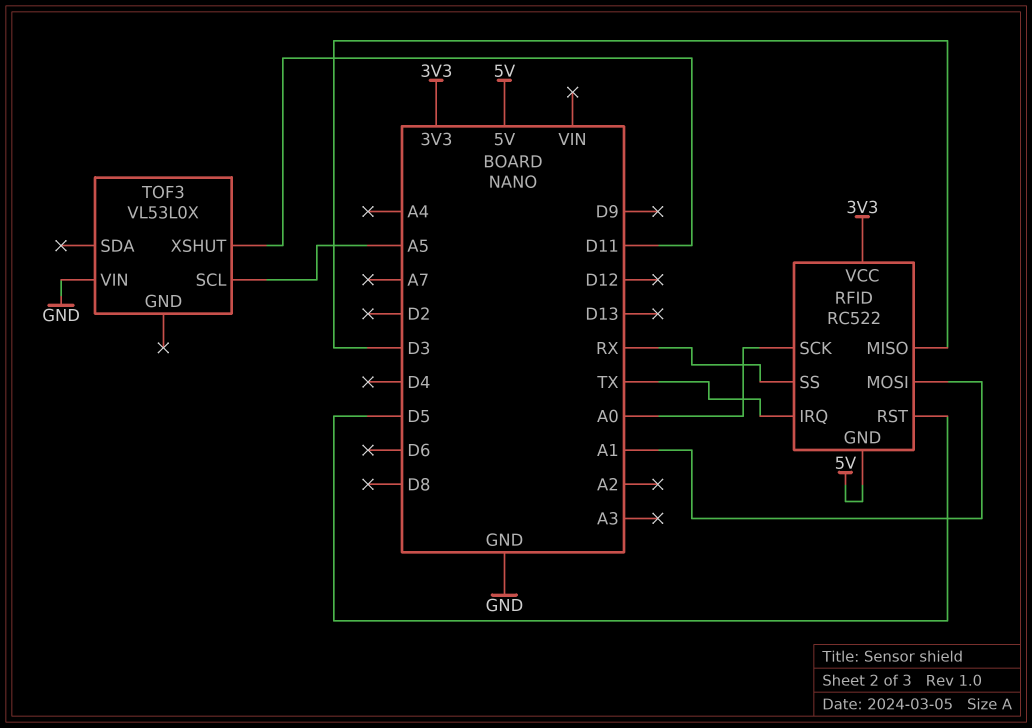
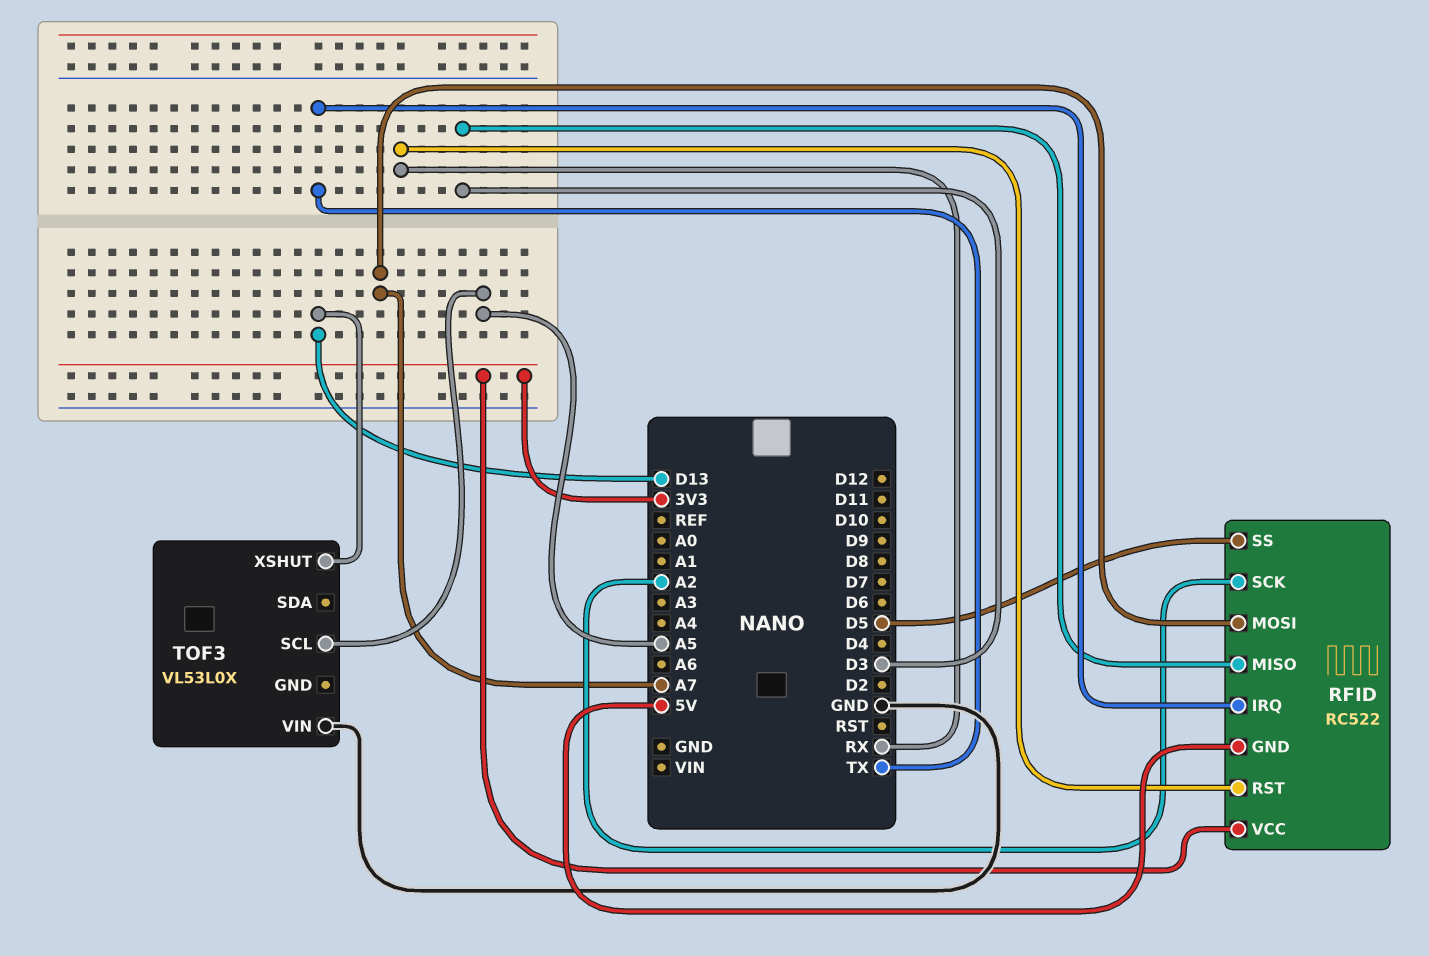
RFID pin MOSI: A1 -> A7
RFID pin RST: D5 -> RX
RFID pin SCK: A0 -> A2
RFID pin SS: RX -> D5
TOF3 pin XSHUT: D11 -> D13

